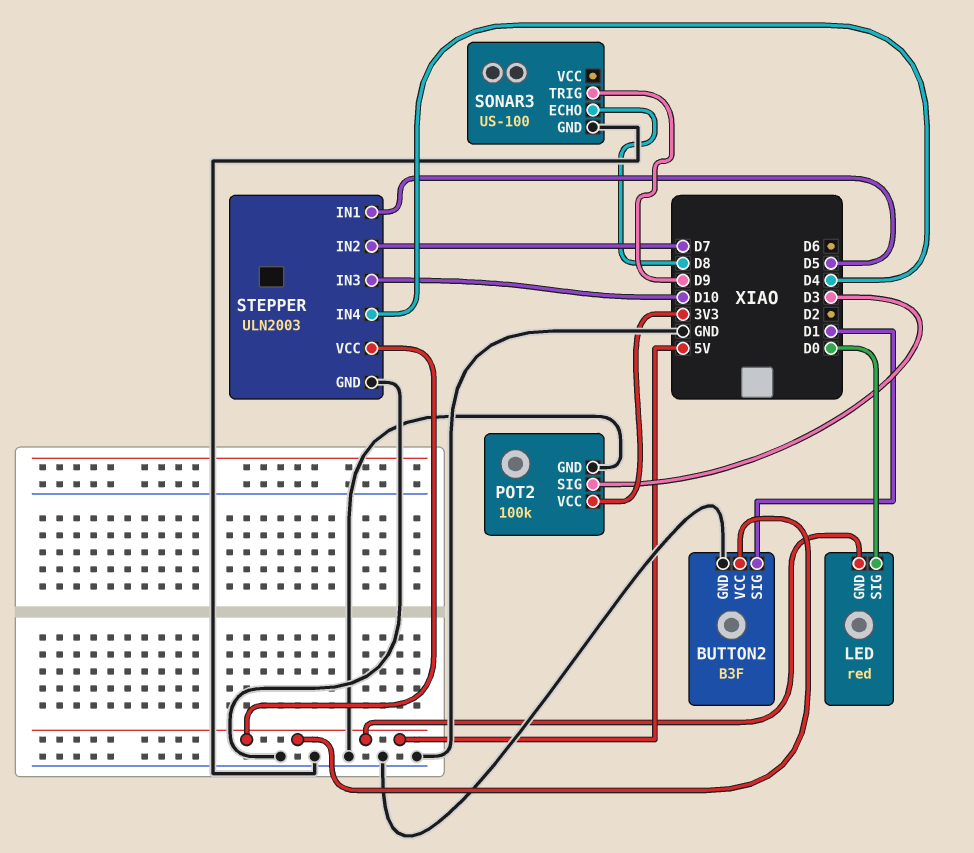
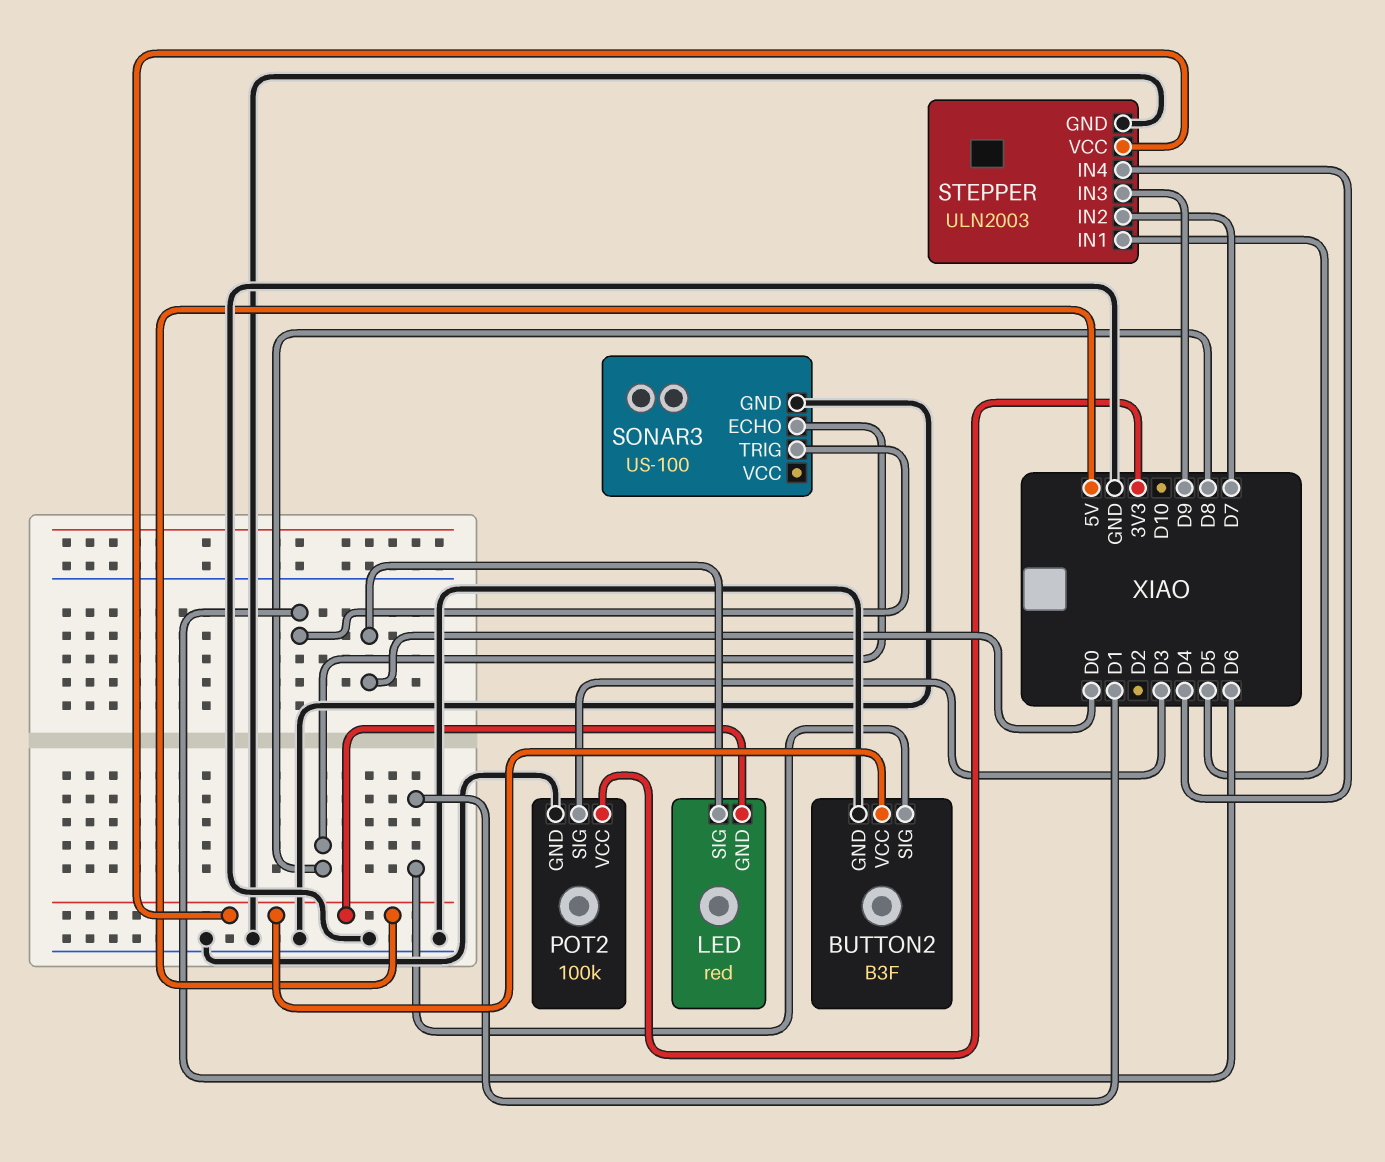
SONAR3 pin TRIG: D9 -> D6
STEPPER pin IN3: D10 -> D9

